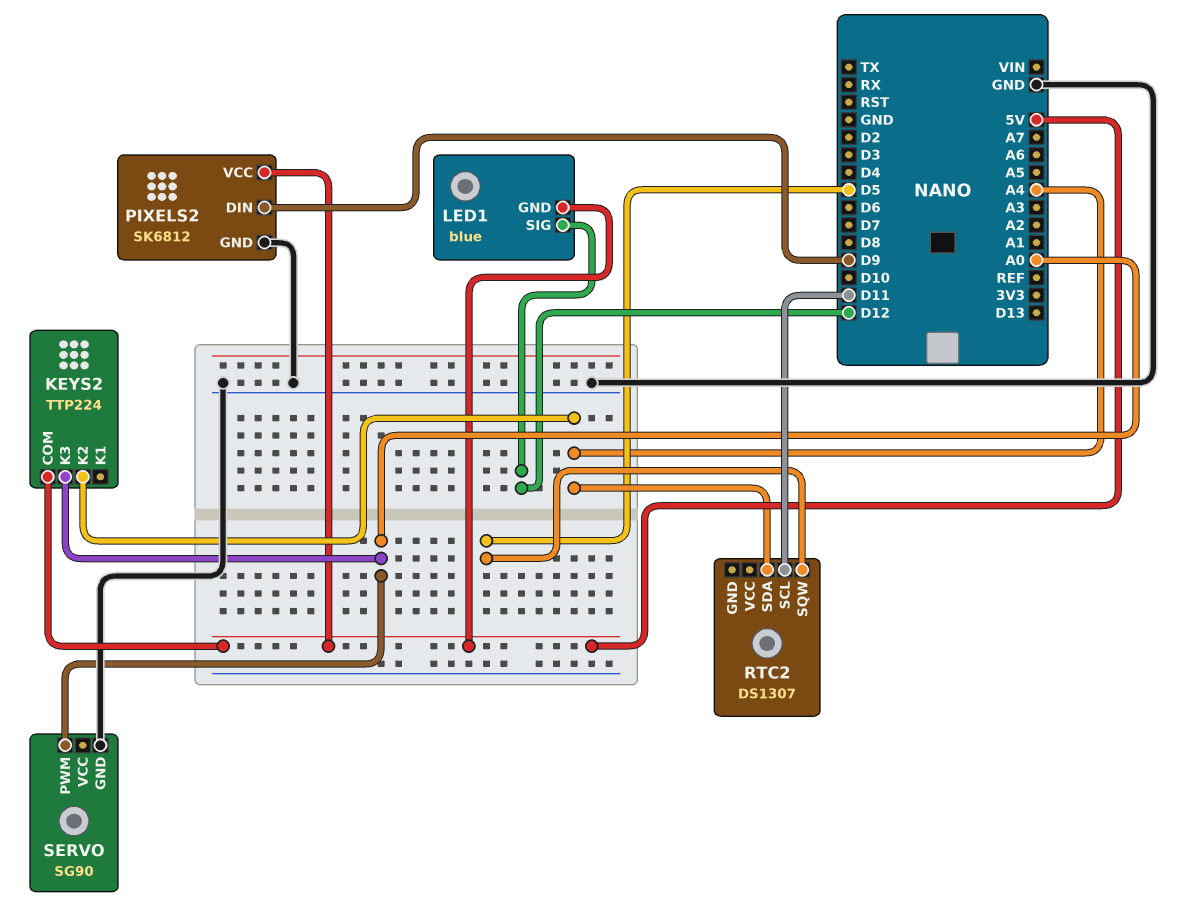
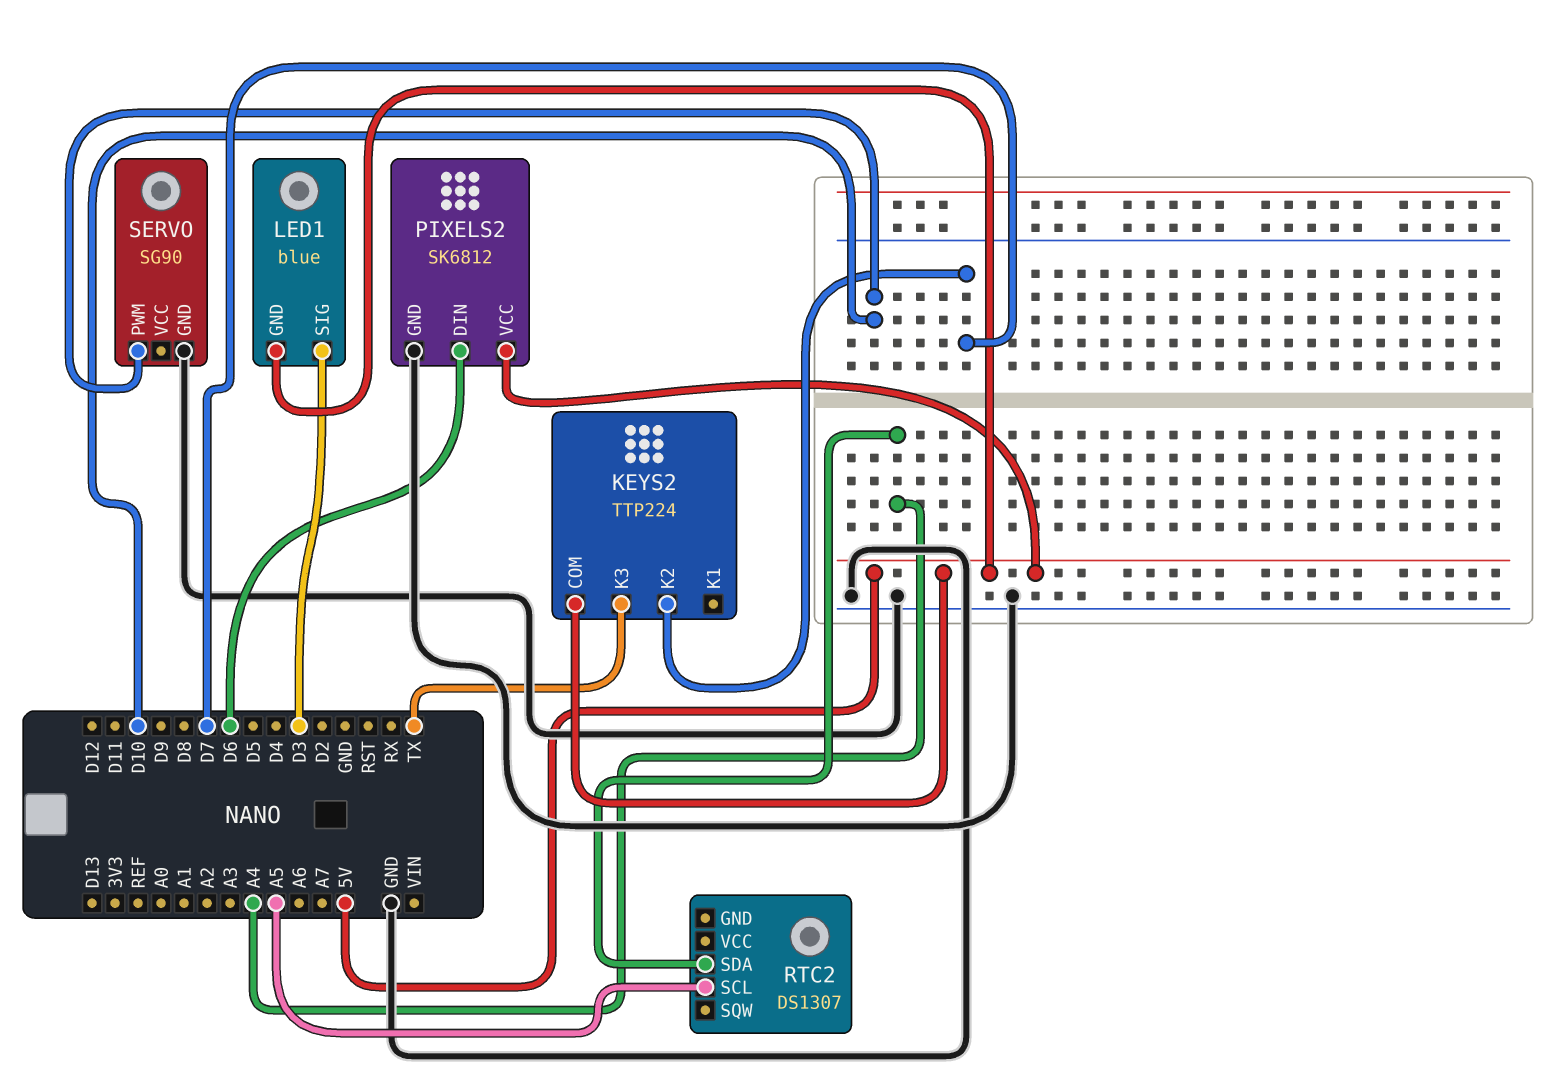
KEYS2 pin K2: A4 -> D7
KEYS2 pin K3: A0 -> TX
LED1 pin SIG: D12 -> D3
PIXELS2 pin DIN: D9 -> D6
RTC2 pin SCL: D11 -> A5
RTC2 pin SQW: D5 -> none
SERVO pin PWM: A0 -> D10

